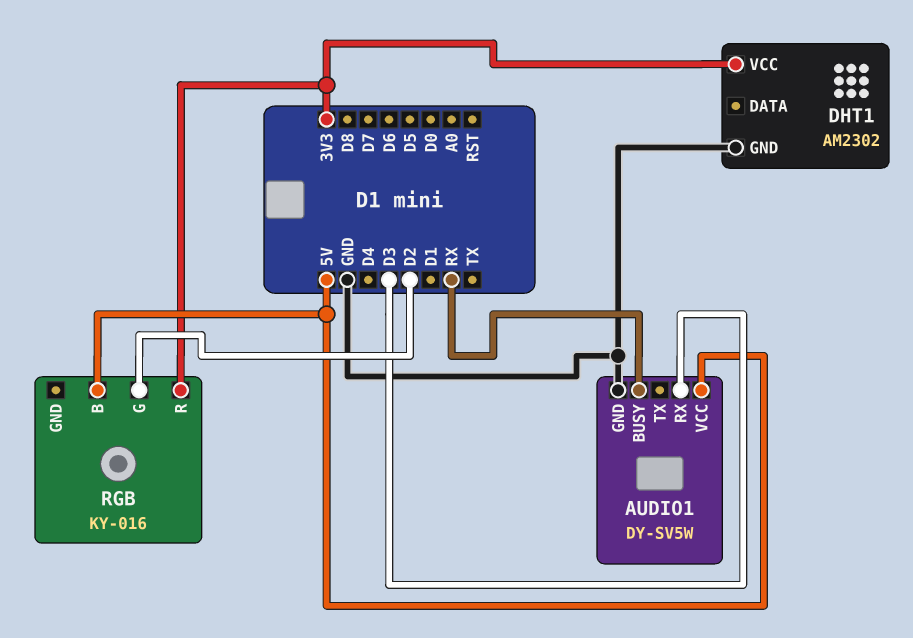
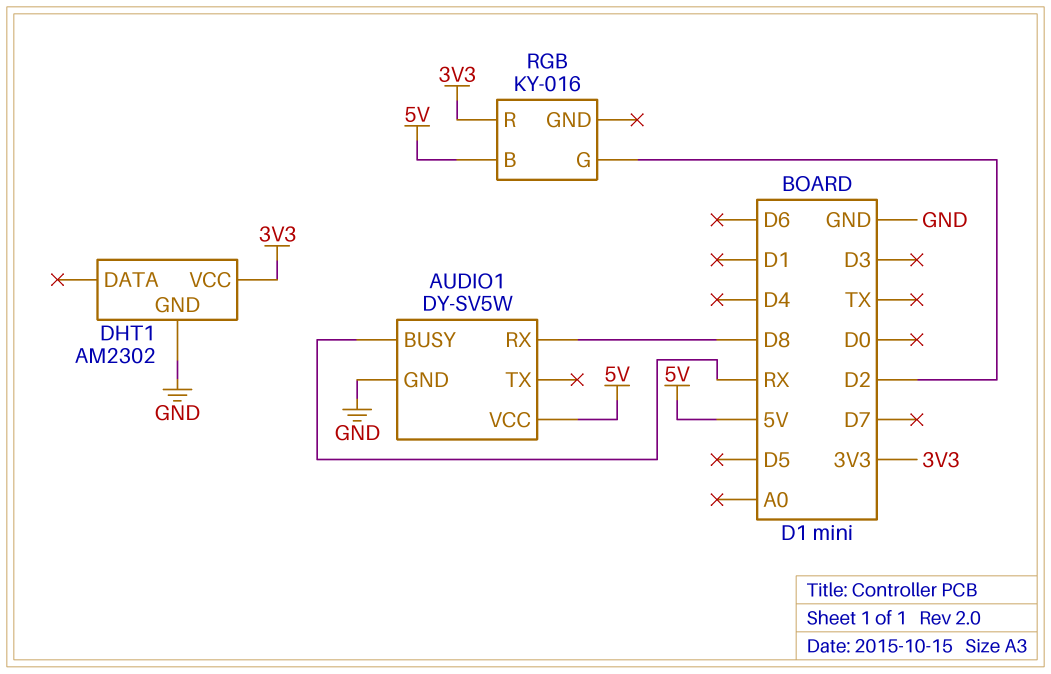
AUDIO1 pin RX: D3 -> D8

